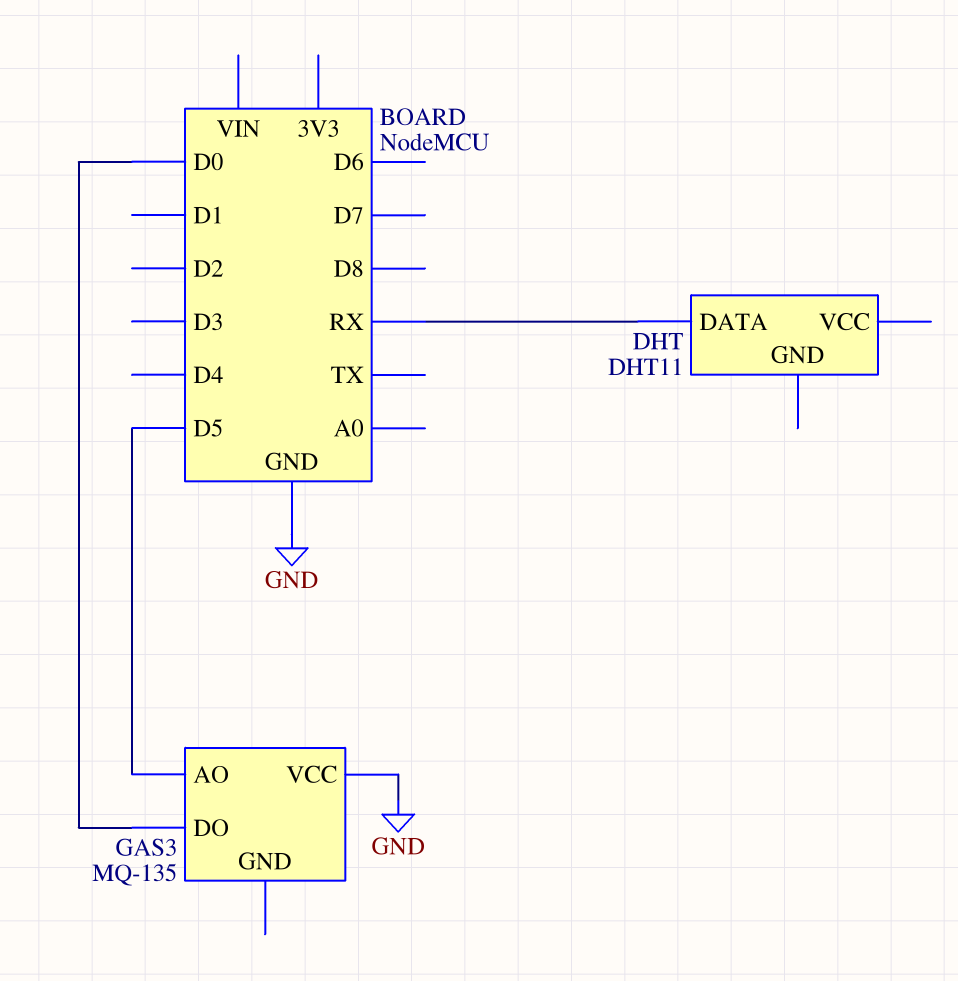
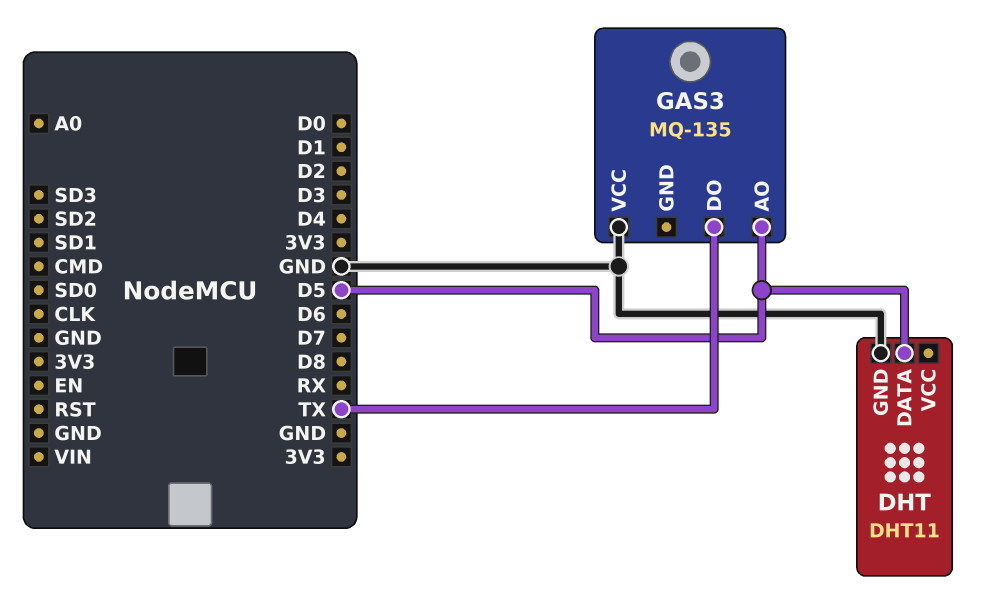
DHT pin DATA: RX -> D5
DHT pin GND: none -> GND
GAS3 pin DO: D0 -> TX

